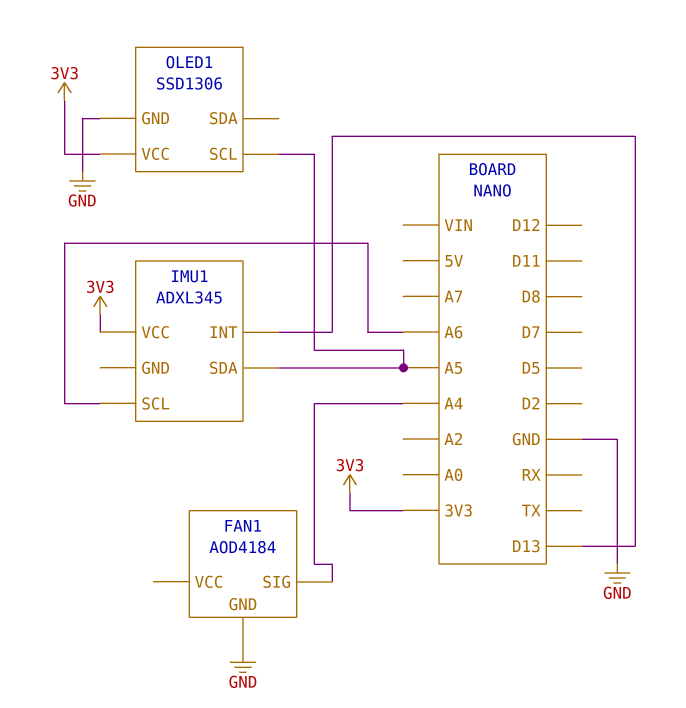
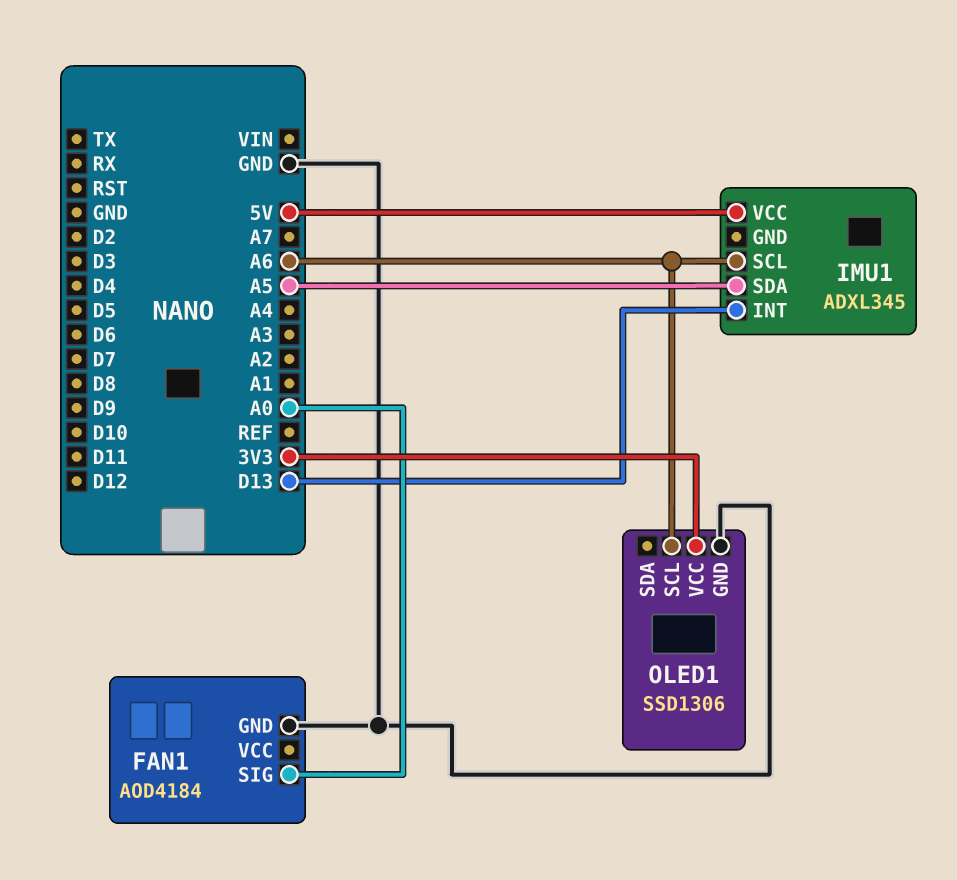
FAN1 pin SIG: A4 -> A0
IMU1 pin VCC: 3V3 -> 5V
OLED1 pin SCL: A5 -> A6

